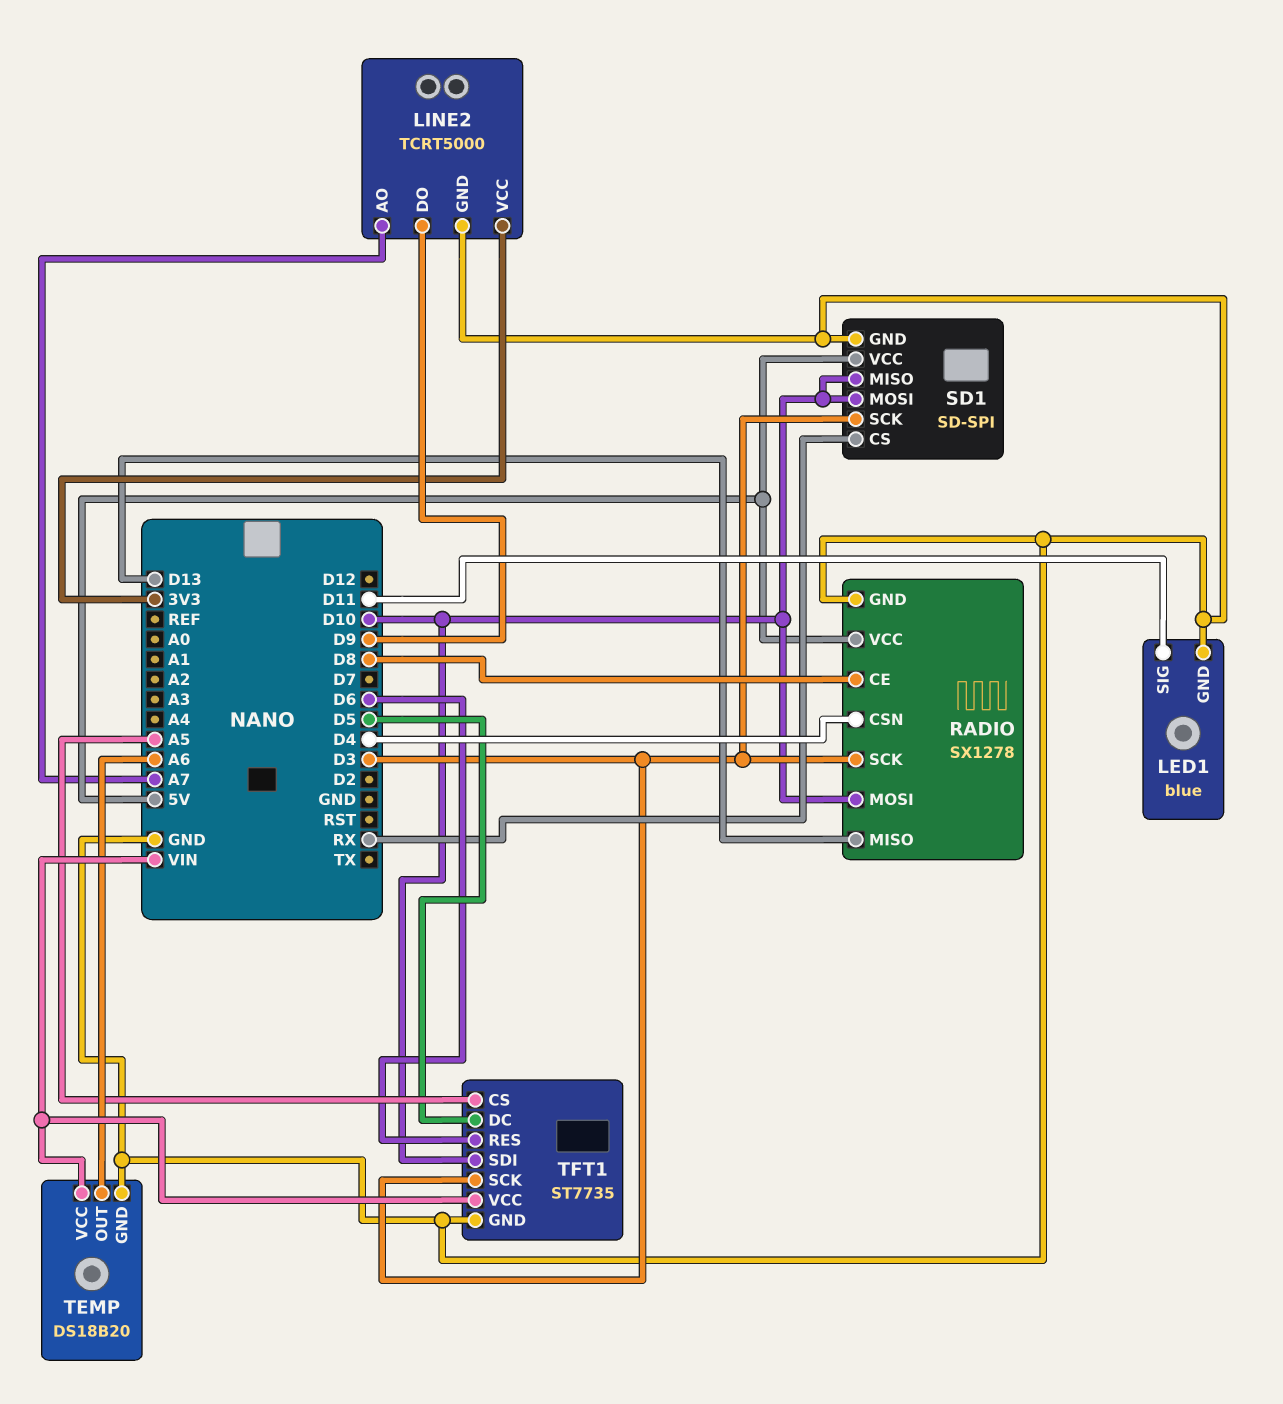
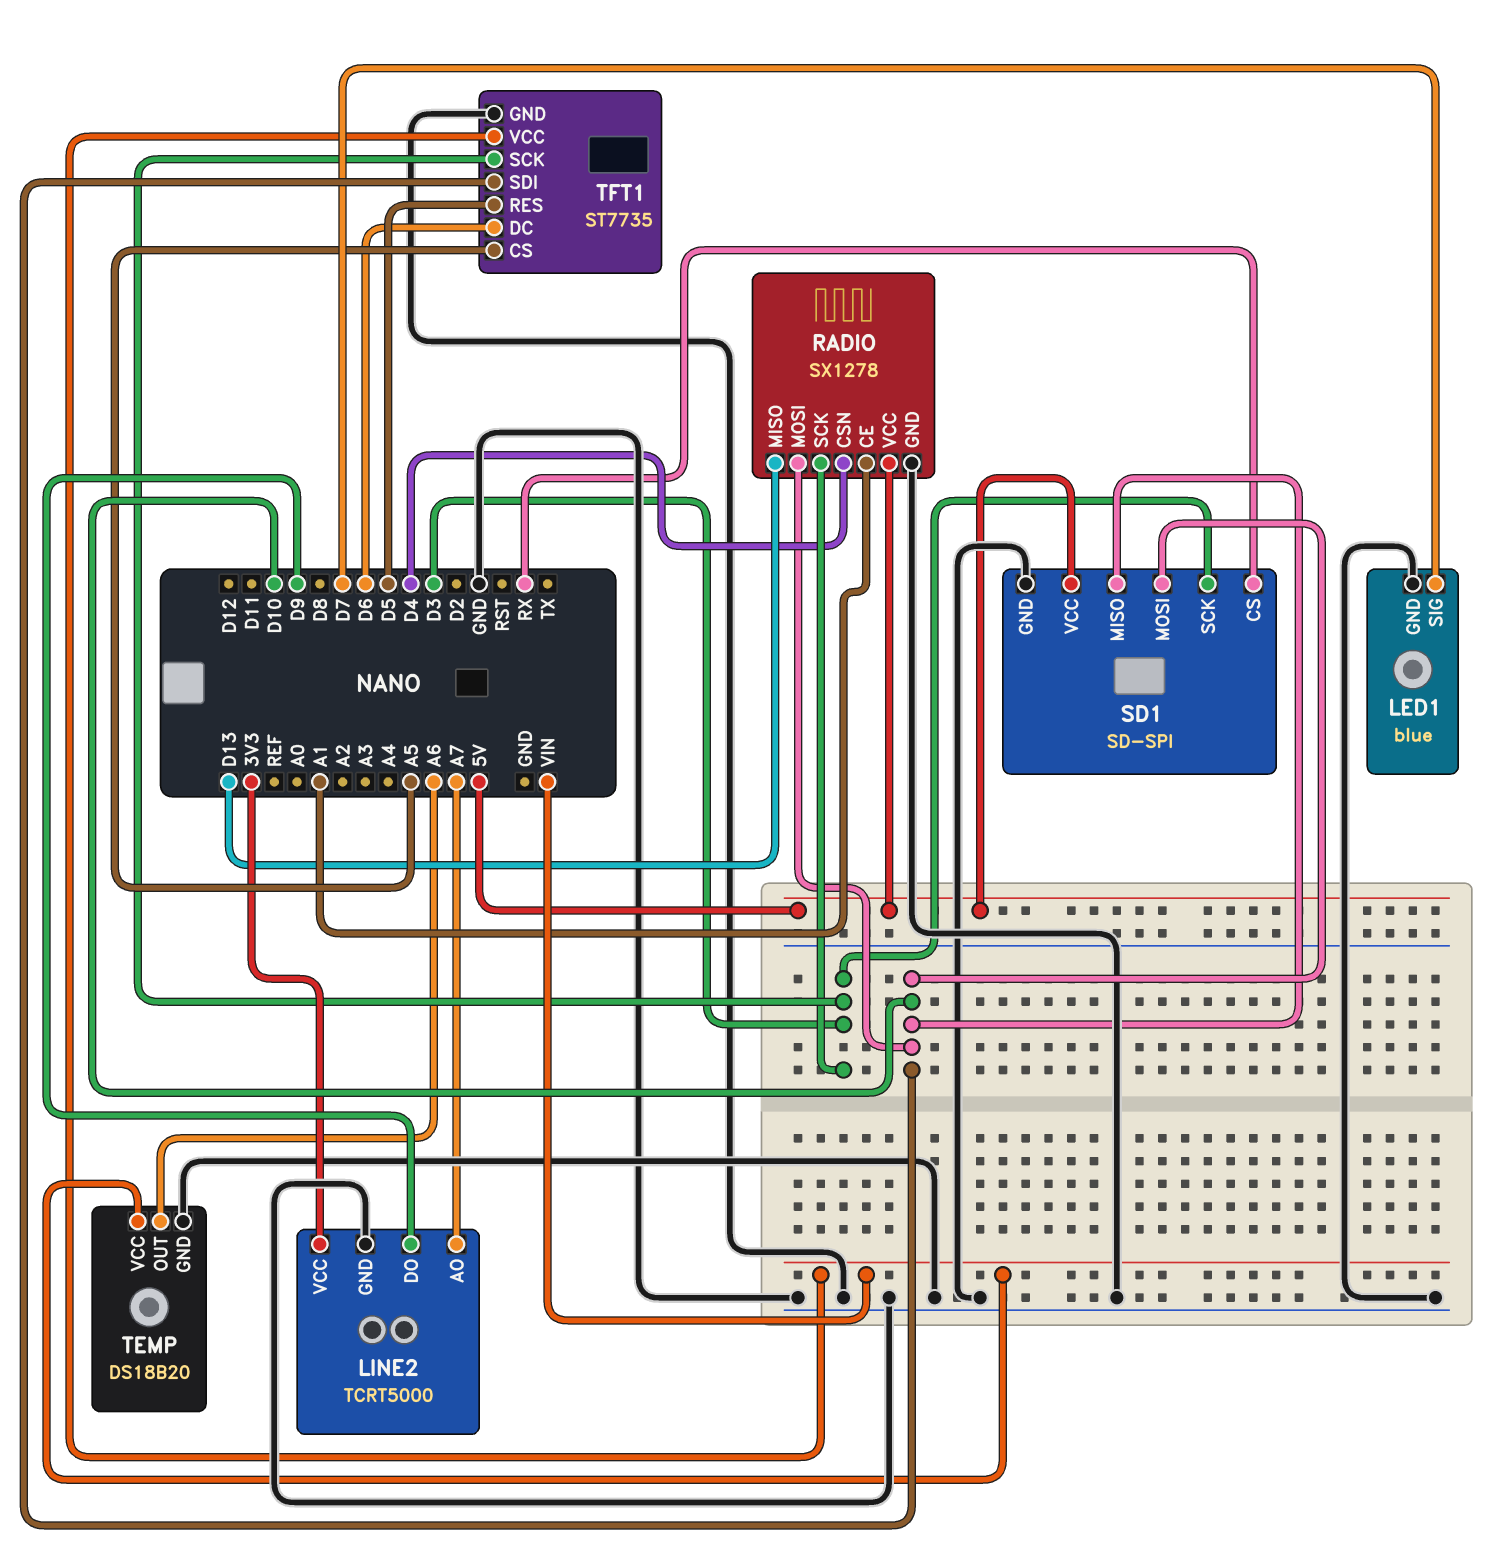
LED1 pin SIG: D11 -> D7
RADIO pin CE: D8 -> A1
TFT1 pin DC: D5 -> D6
TFT1 pin RES: D6 -> D5

